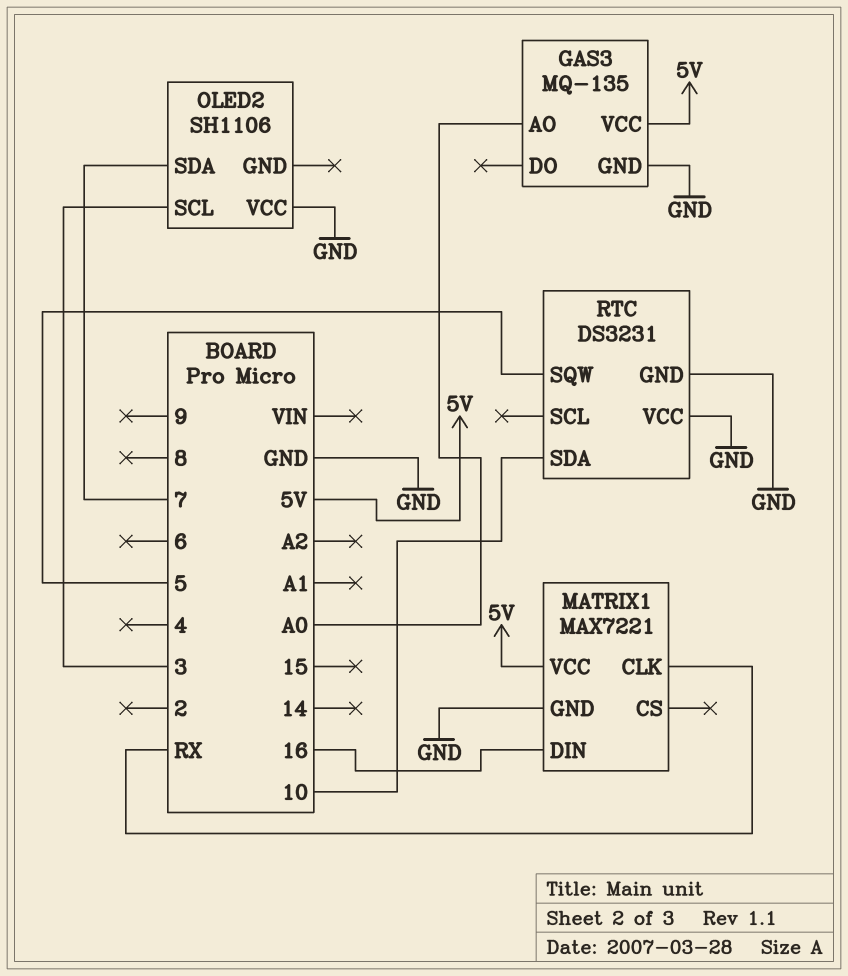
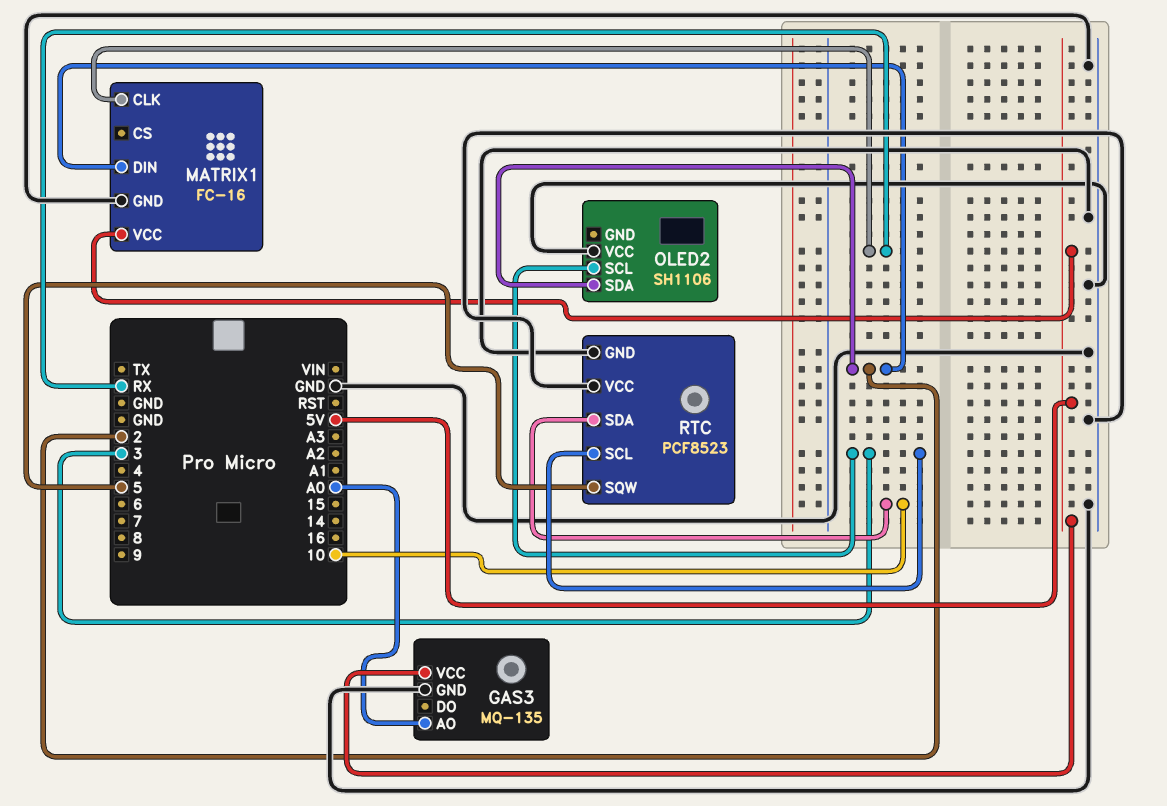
MATRIX1: MAX7221 -> FC-16
MATRIX1 pin DIN: 16 -> 2
OLED2 pin SDA: 7 -> 2
RTC: DS3231 -> PCF8523
RTC pin SCL: none -> 3

